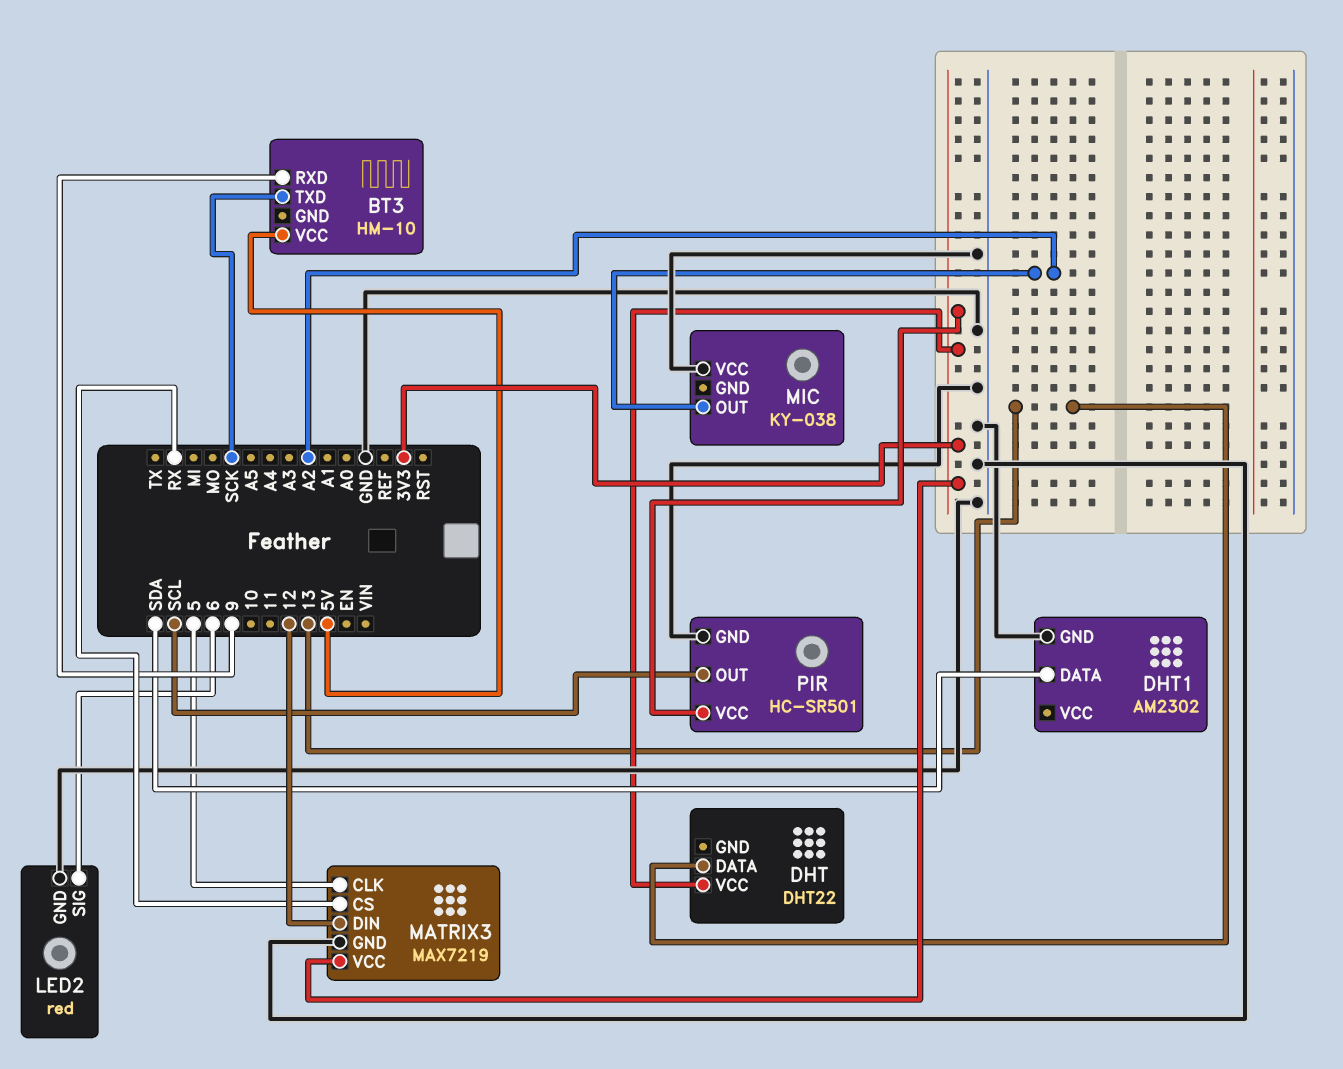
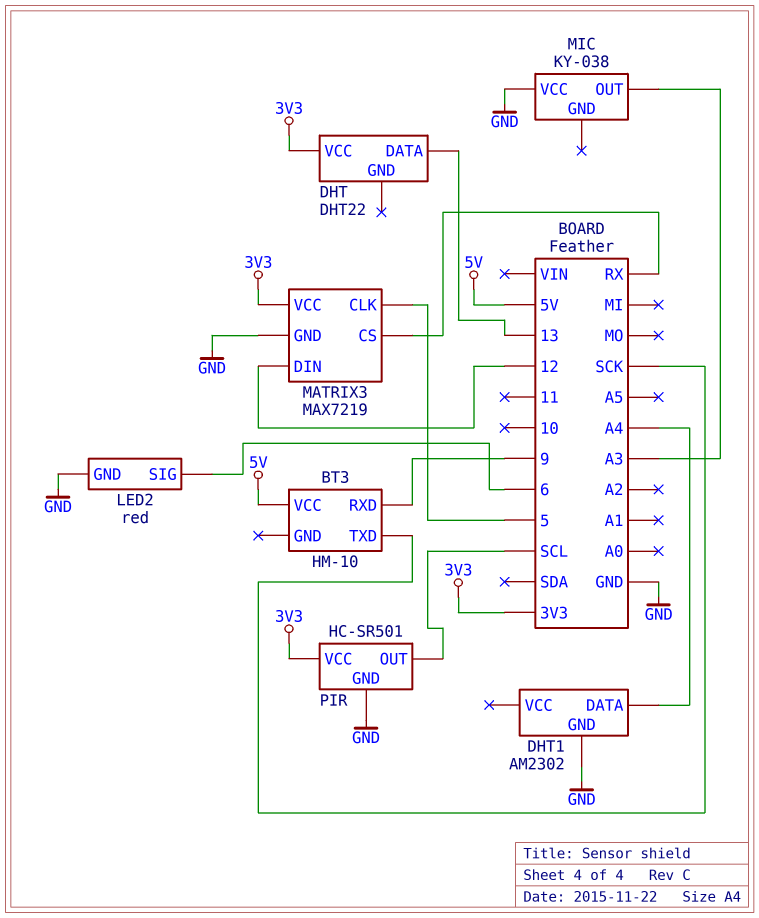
DHT1 pin DATA: SDA -> A4
MIC pin OUT: A2 -> A3

